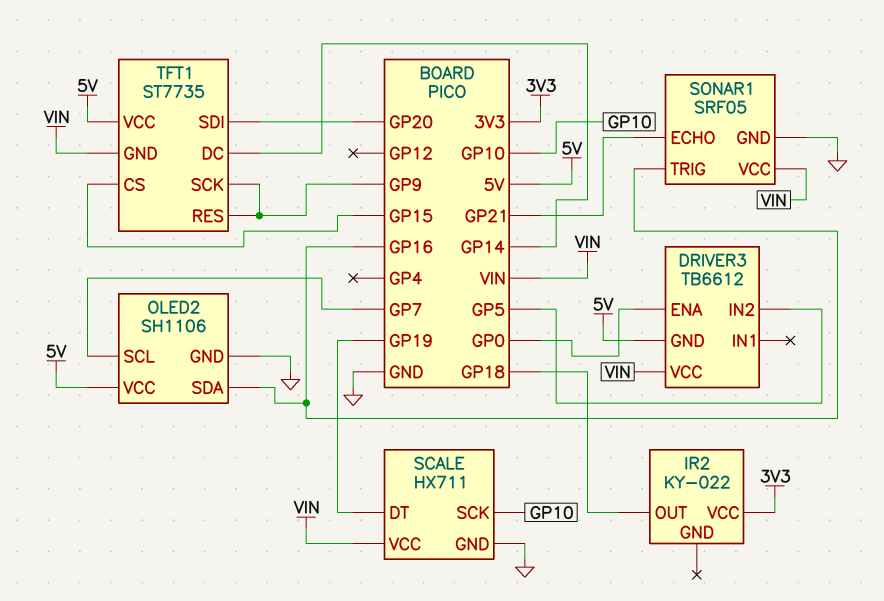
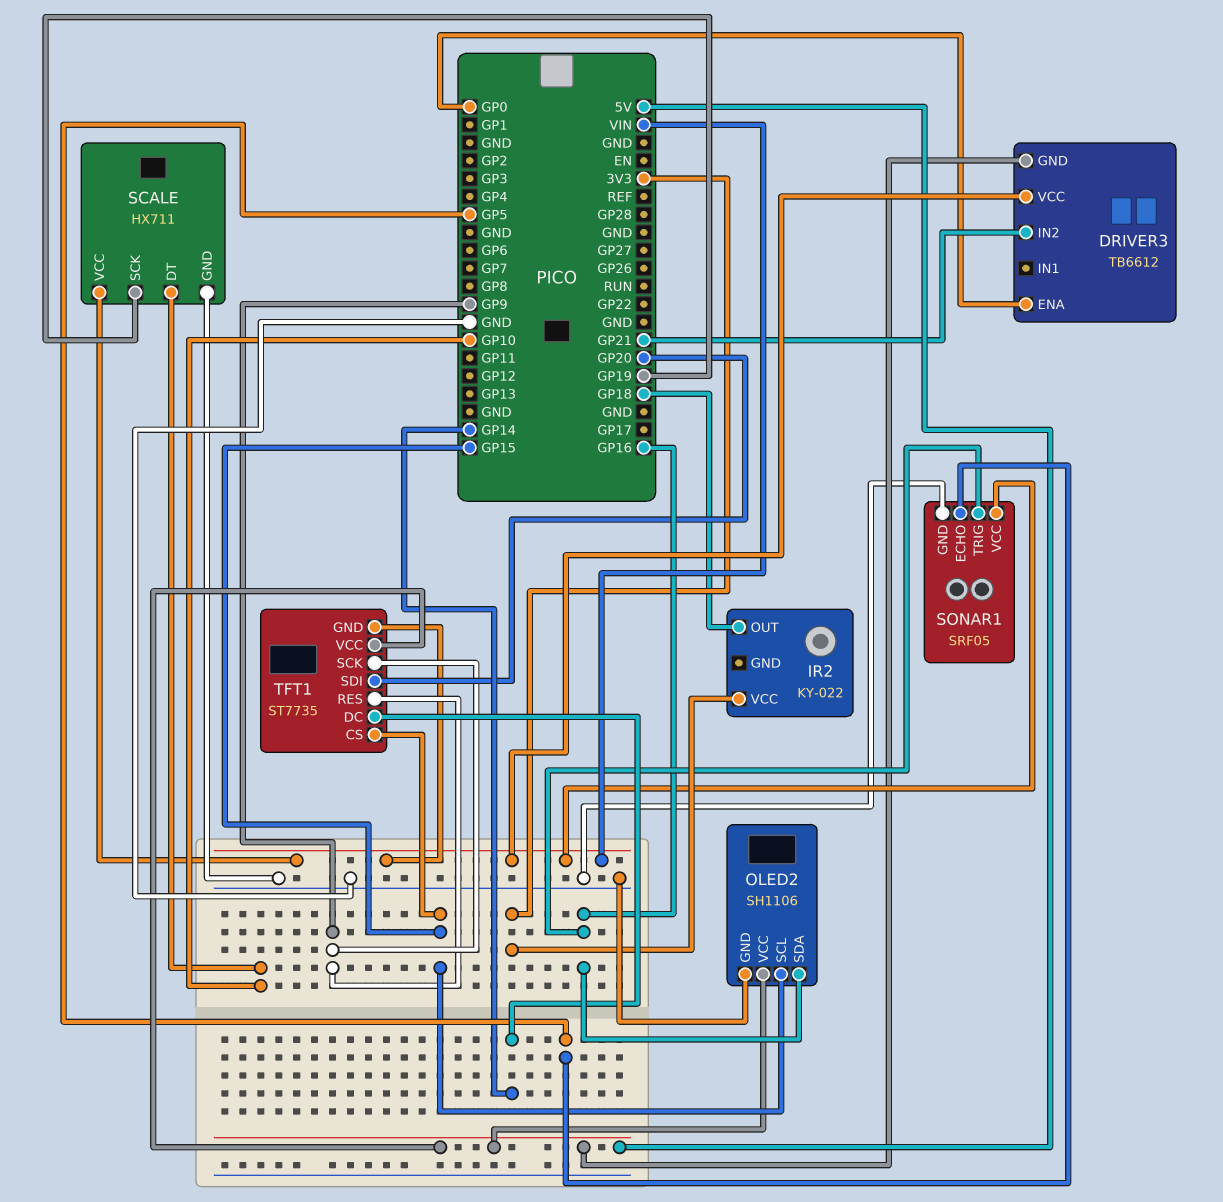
DRIVER3 pin IN2: GP5 -> GP21
OLED2 pin SCL: GP7 -> GP15
SCALE pin DT: GP19 -> GP10
SCALE pin SCK: GP10 -> GP19
SONAR1 pin ECHO: GP21 -> GP5

